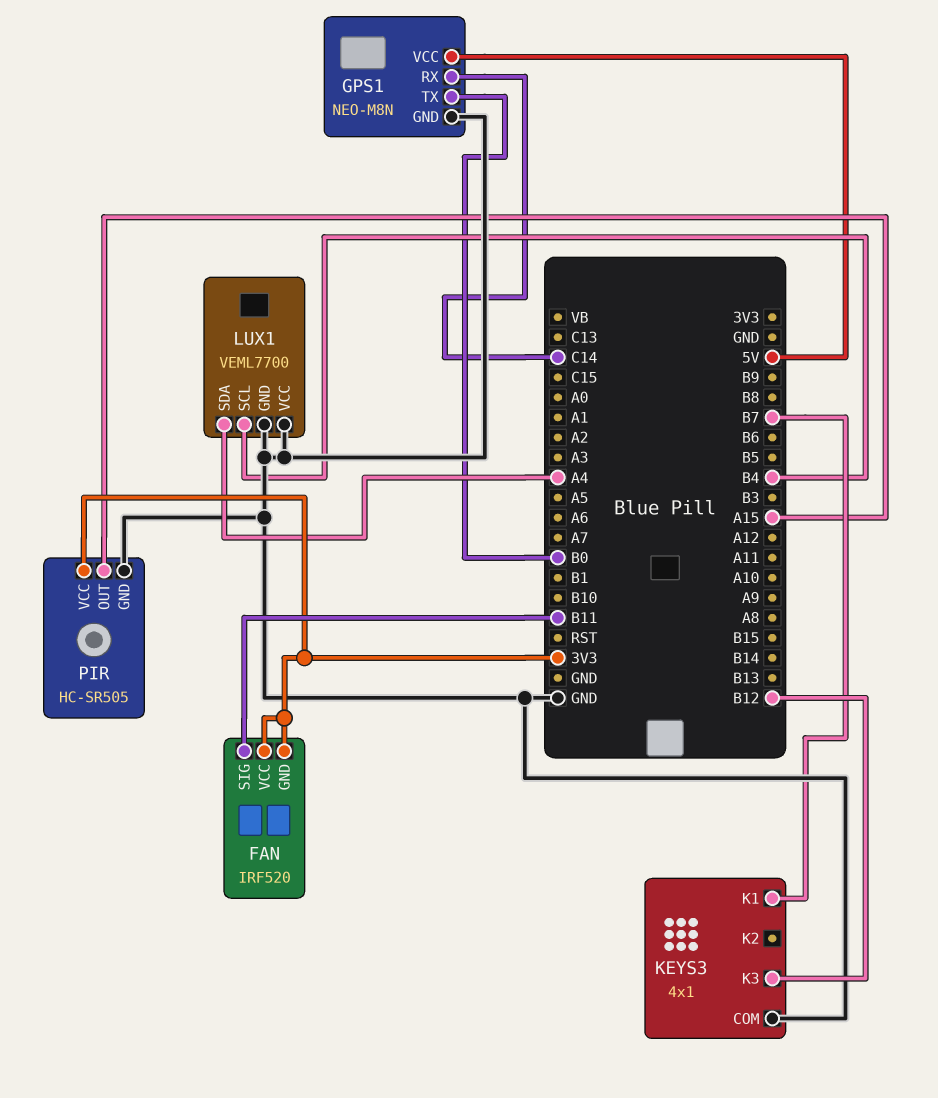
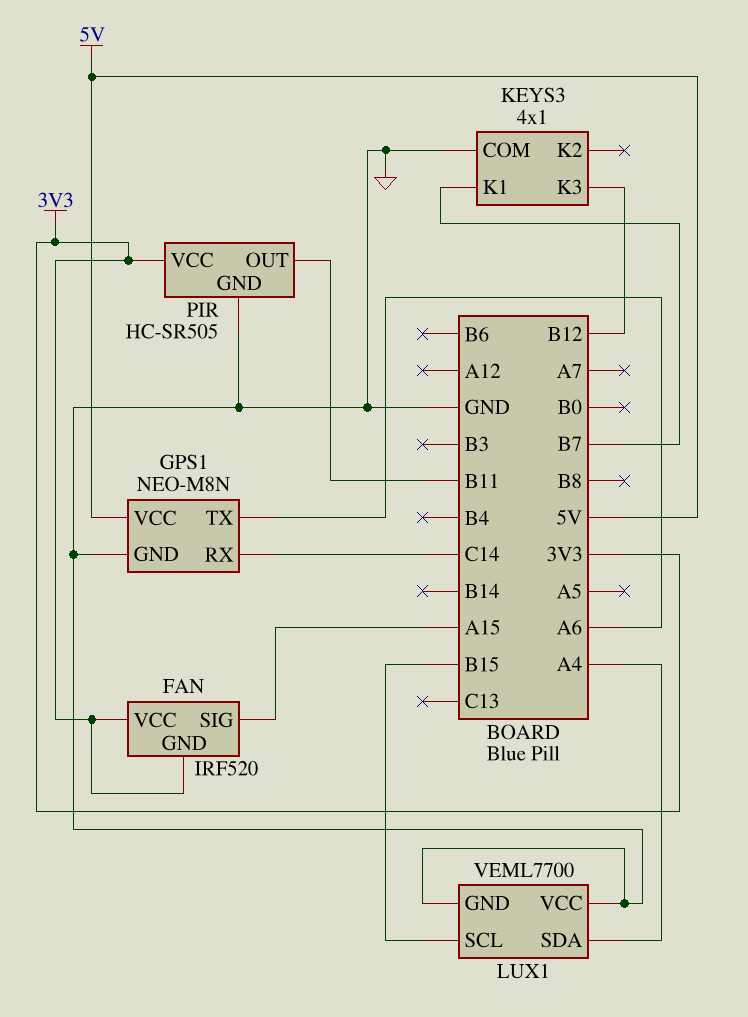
FAN pin SIG: B11 -> A15
GPS1 pin TX: B0 -> A6
LUX1 pin SCL: B4 -> B15
PIR pin OUT: A15 -> B11

